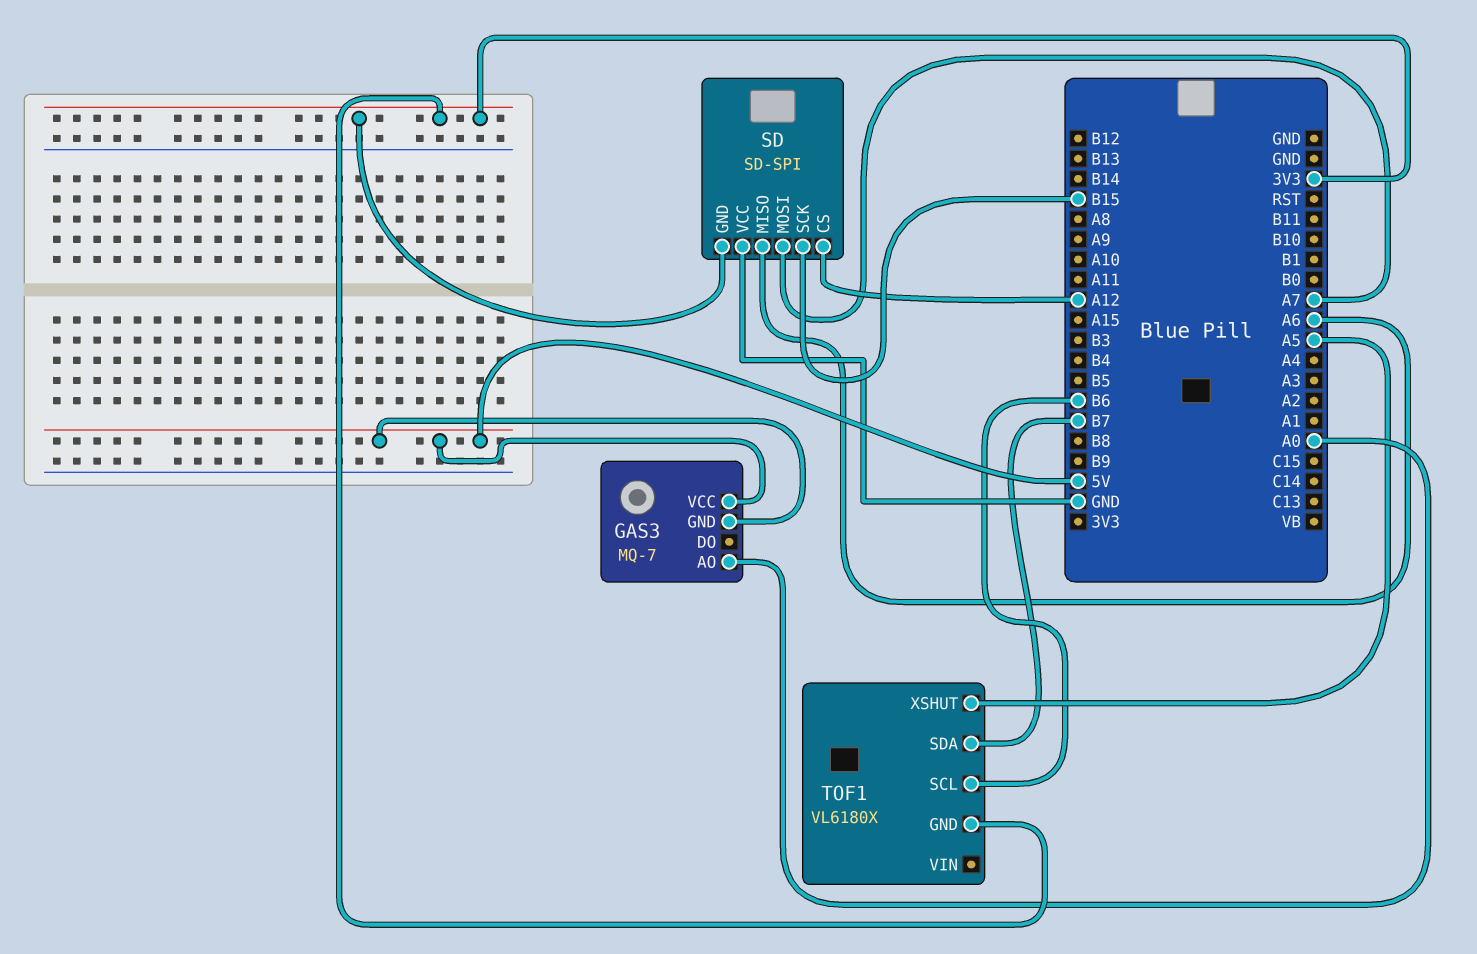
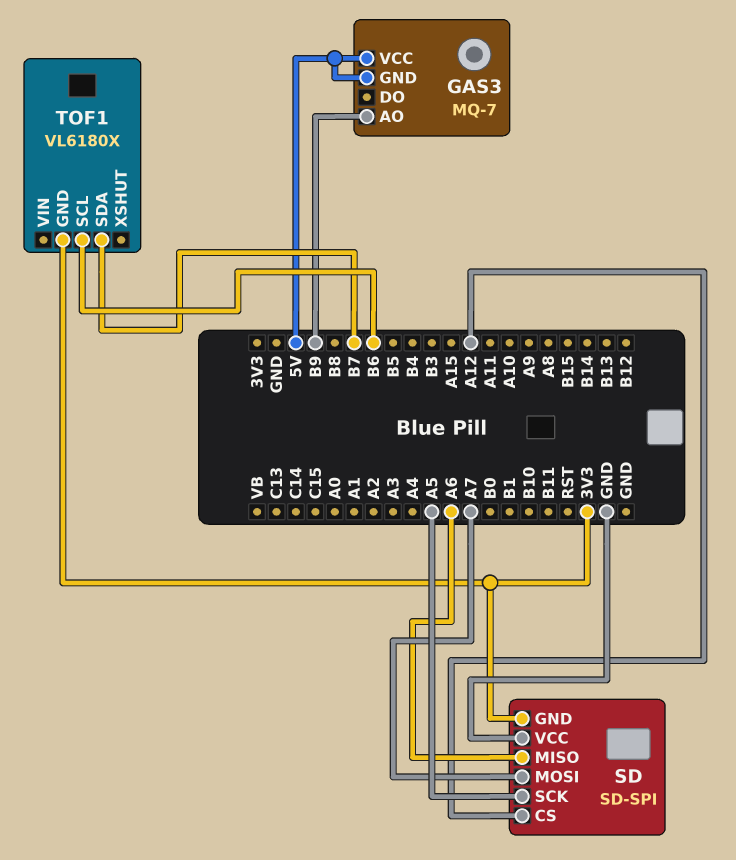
GAS3 pin AO: A0 -> B9
SD pin SCK: B15 -> A5
TOF1 pin XSHUT: A5 -> none

